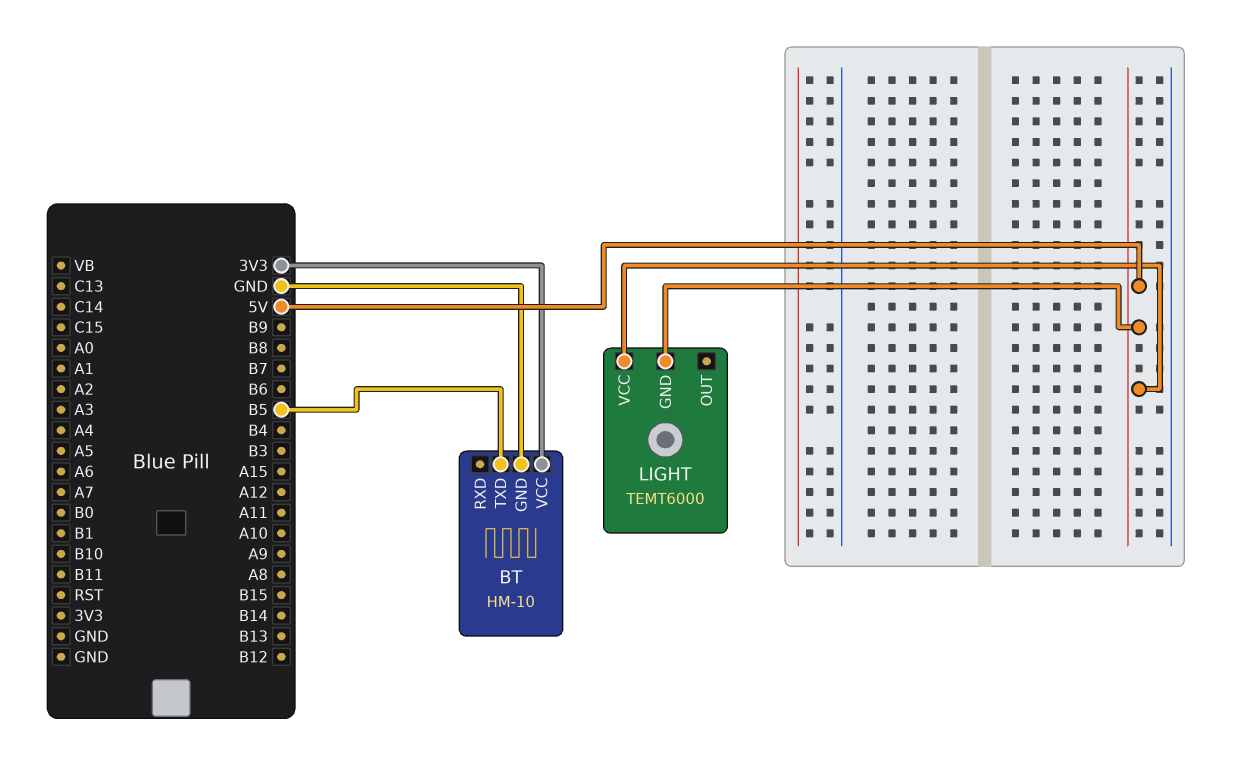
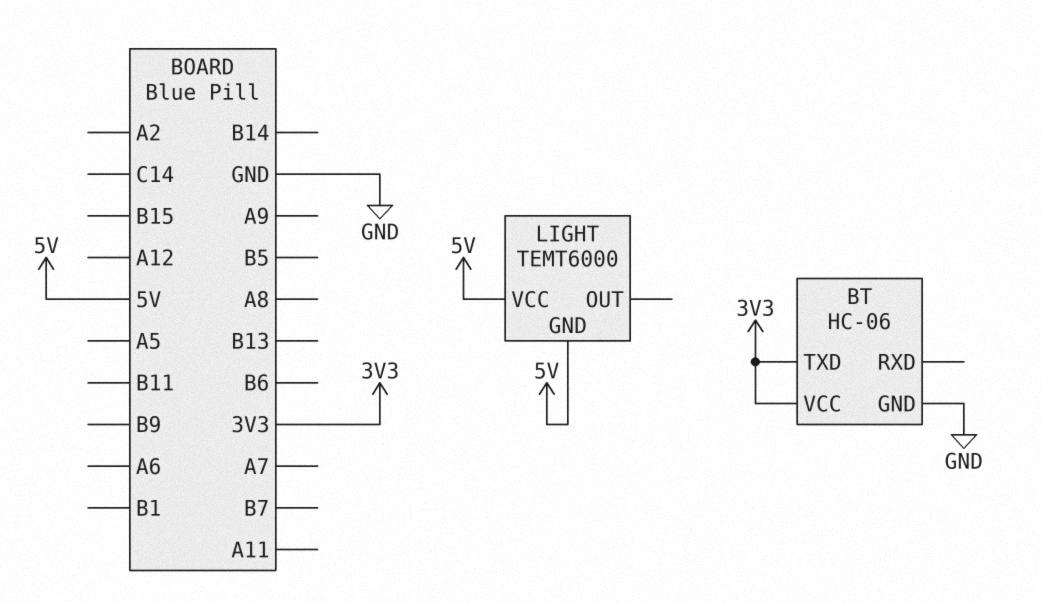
BT: HM-10 -> HC-06
BT pin TXD: B5 -> 3V3

